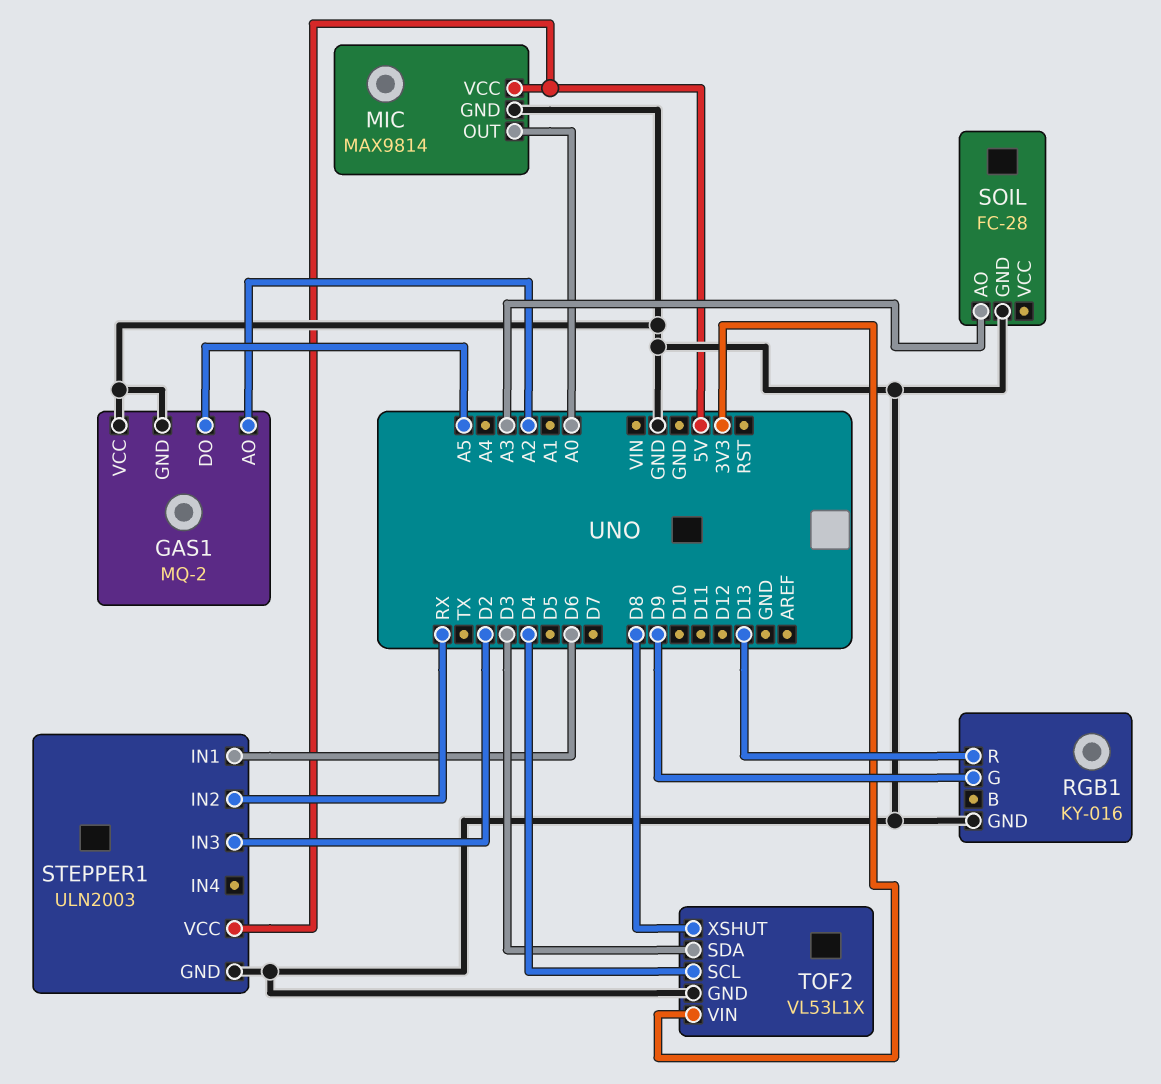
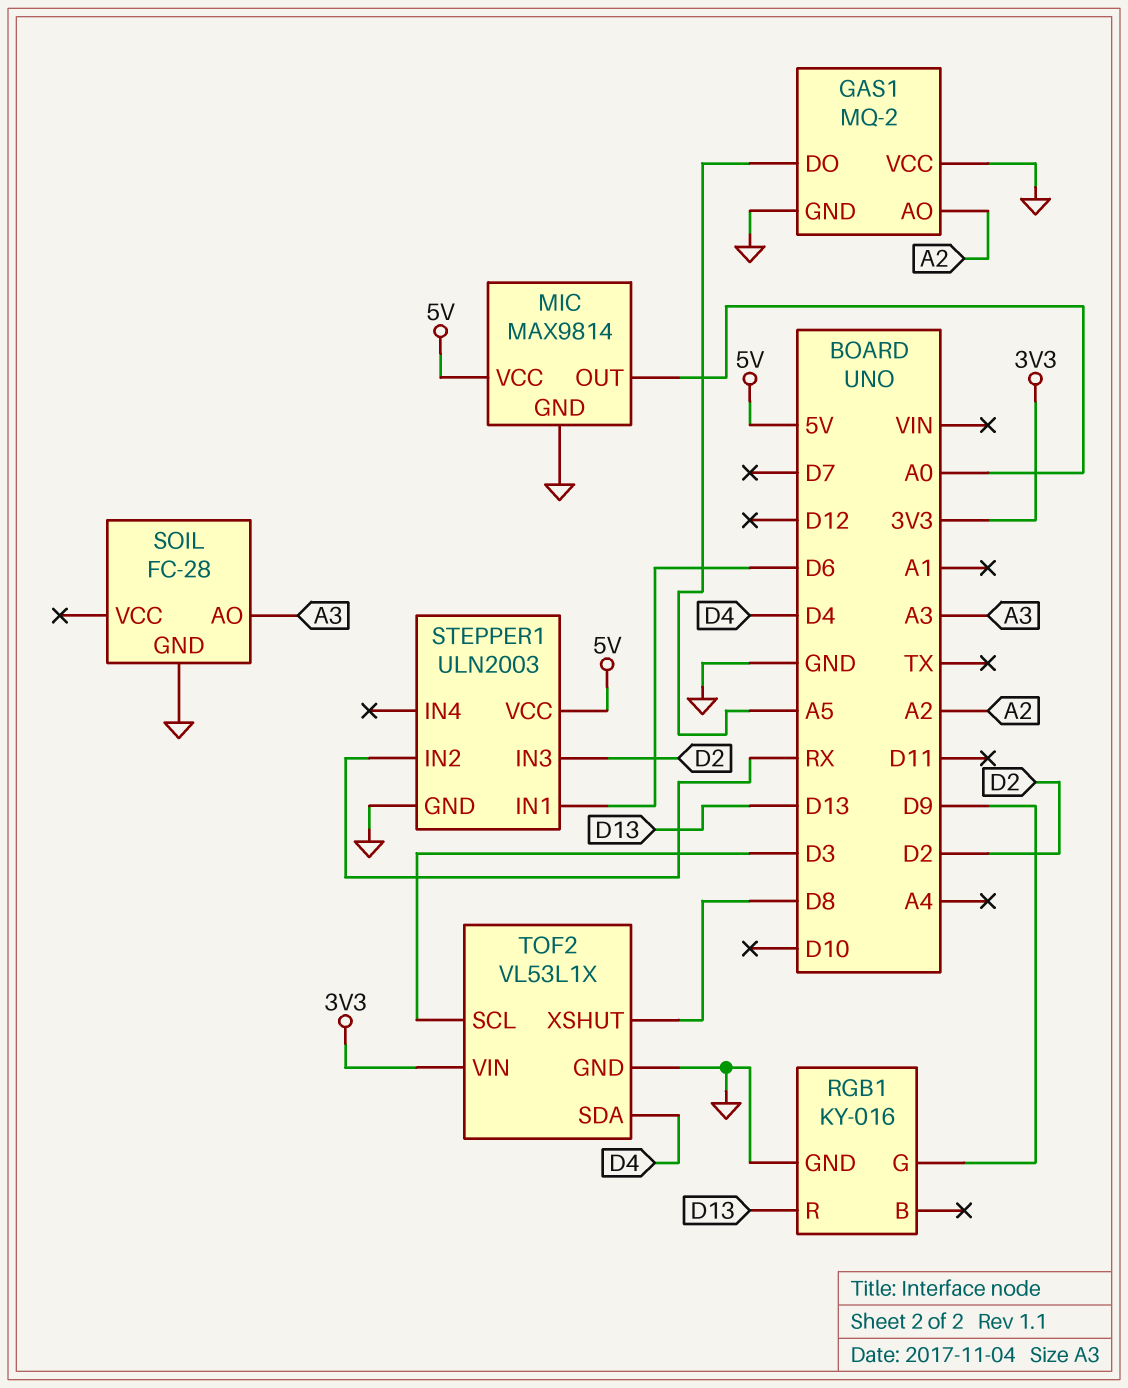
TOF2 pin SCL: D4 -> D3
TOF2 pin SDA: D3 -> D4

